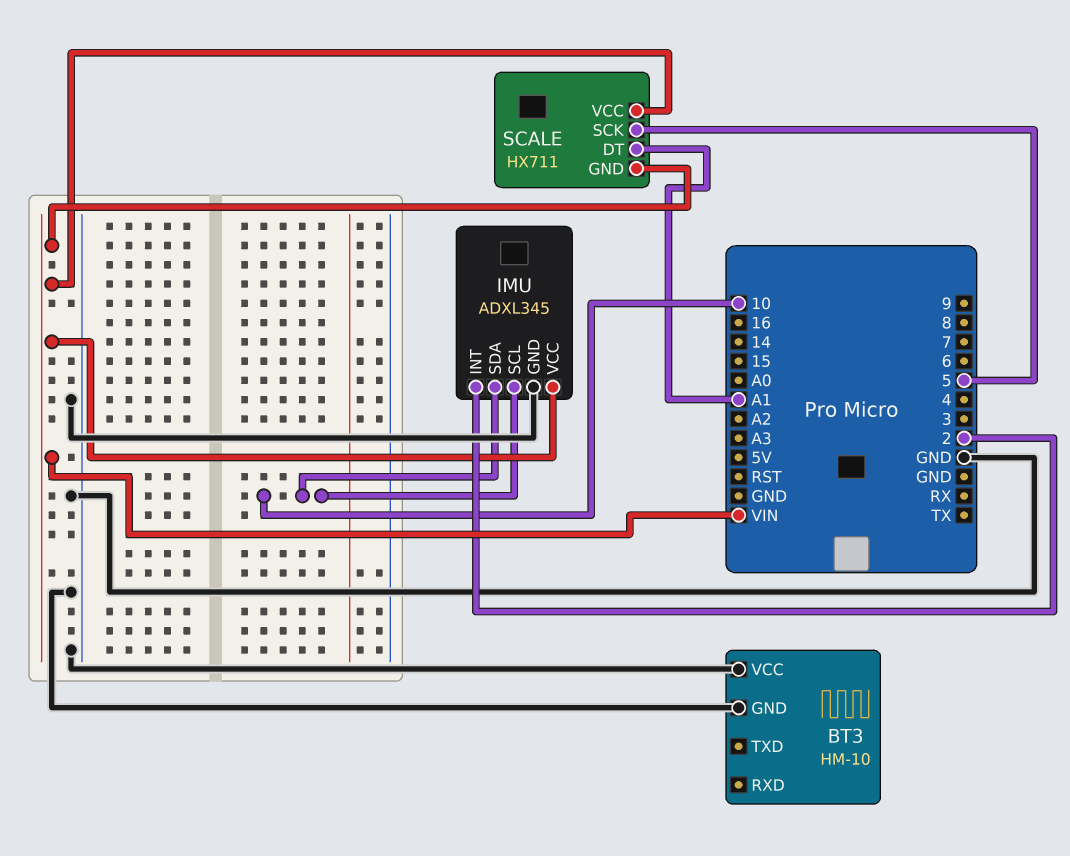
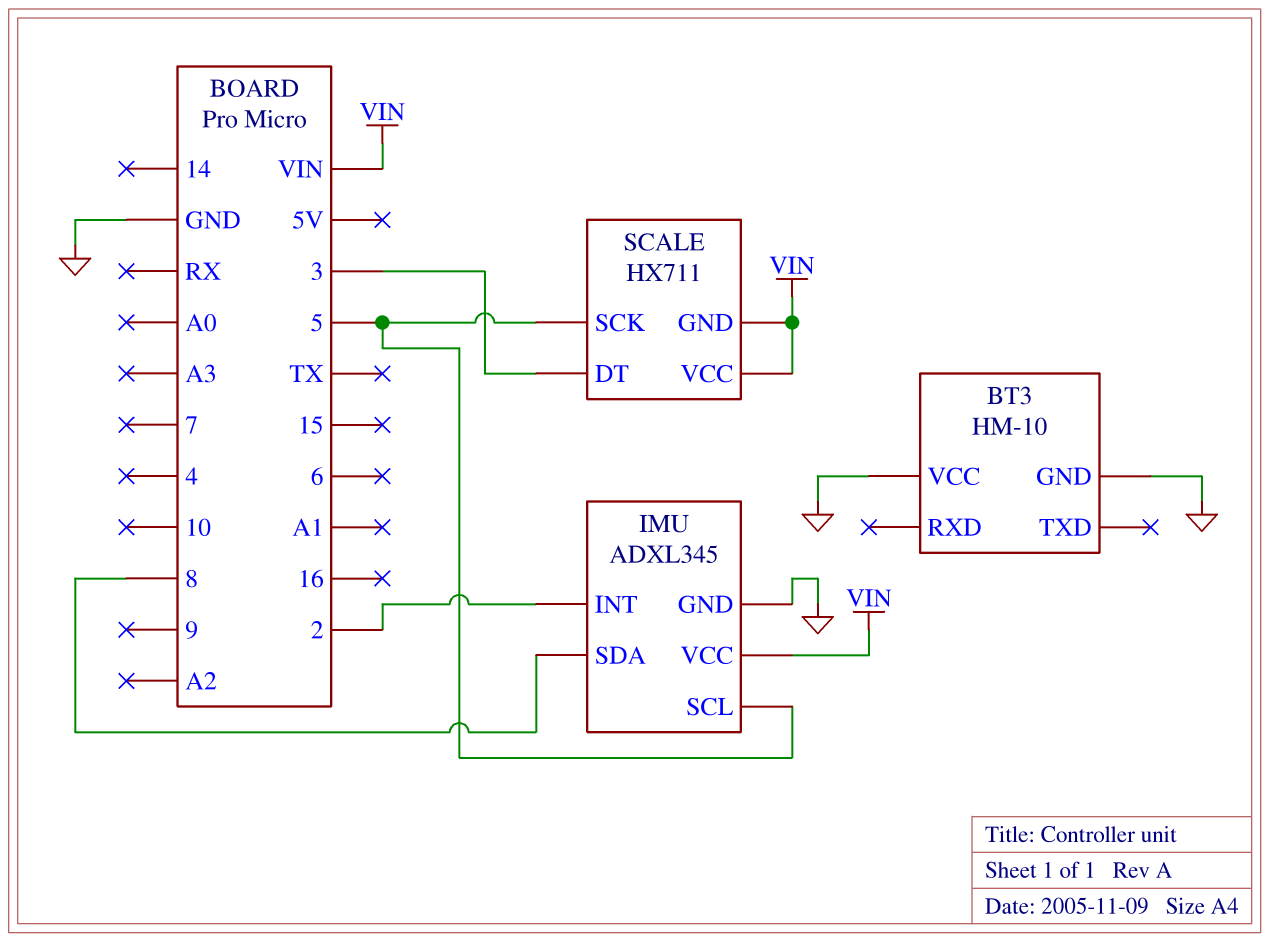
IMU pin SCL: 10 -> 5
IMU pin SDA: 10 -> 8
SCALE pin DT: A1 -> 3

